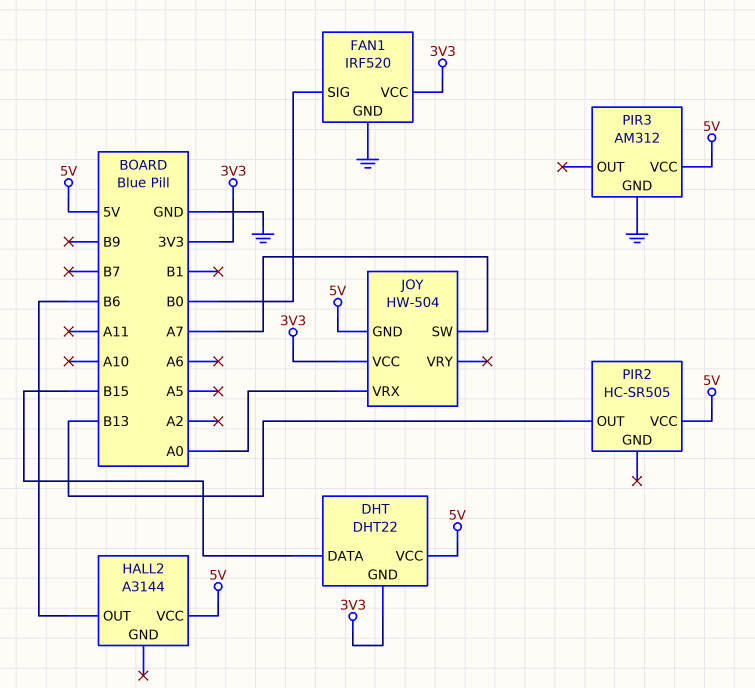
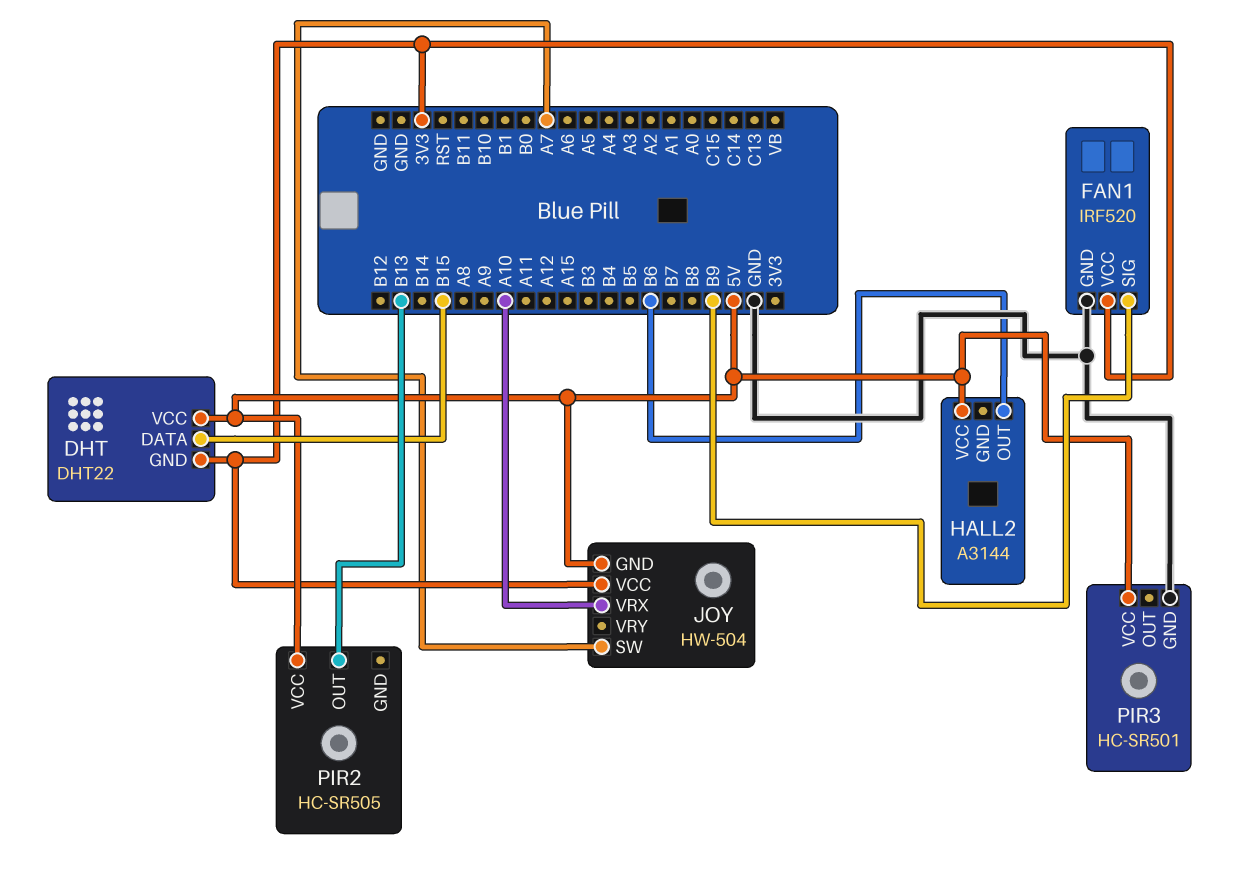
FAN1 pin SIG: B0 -> B9
JOY pin VRX: A0 -> A10
PIR3: AM312 -> HC-SR501

